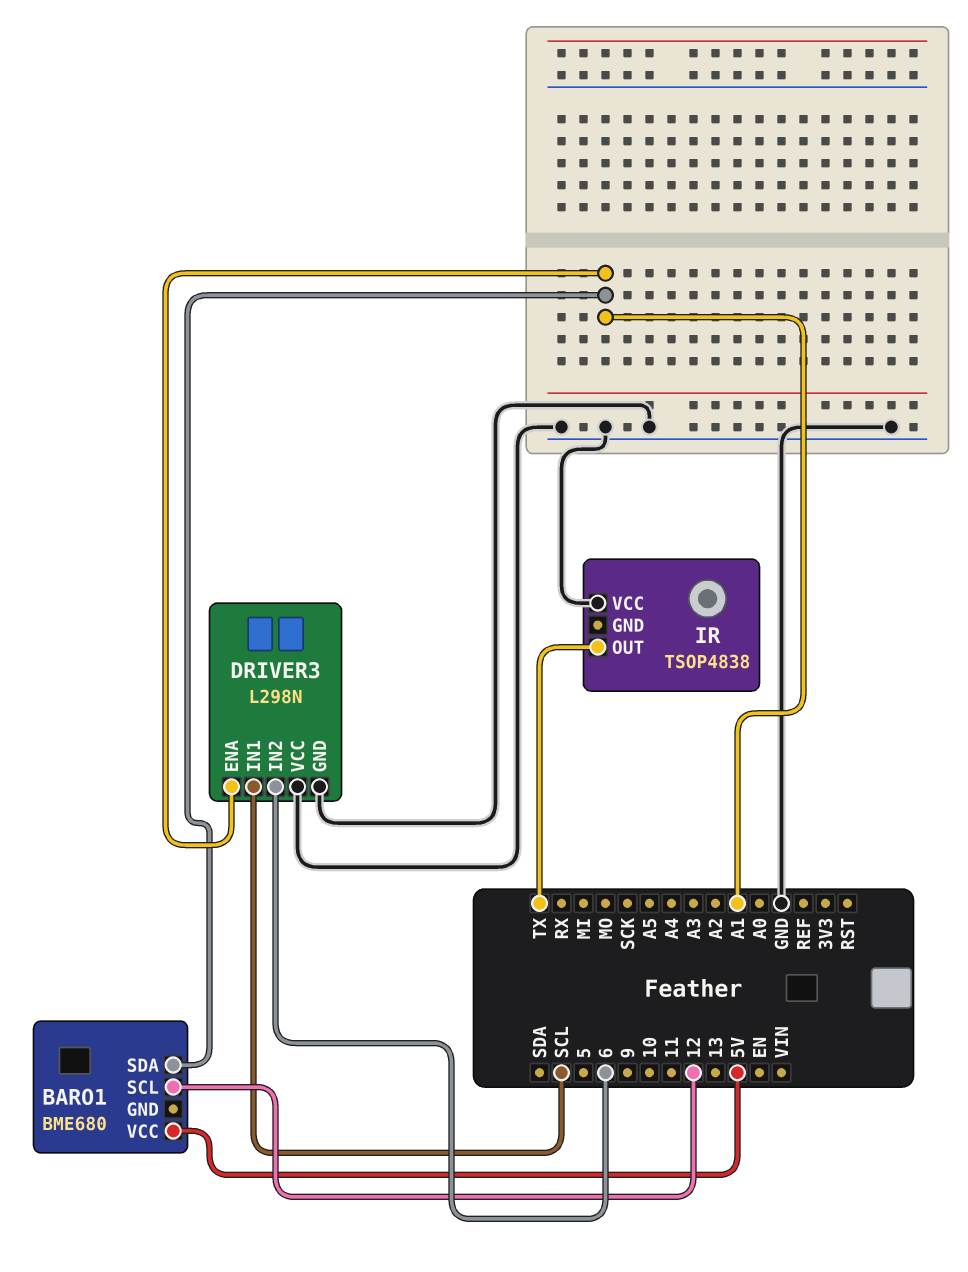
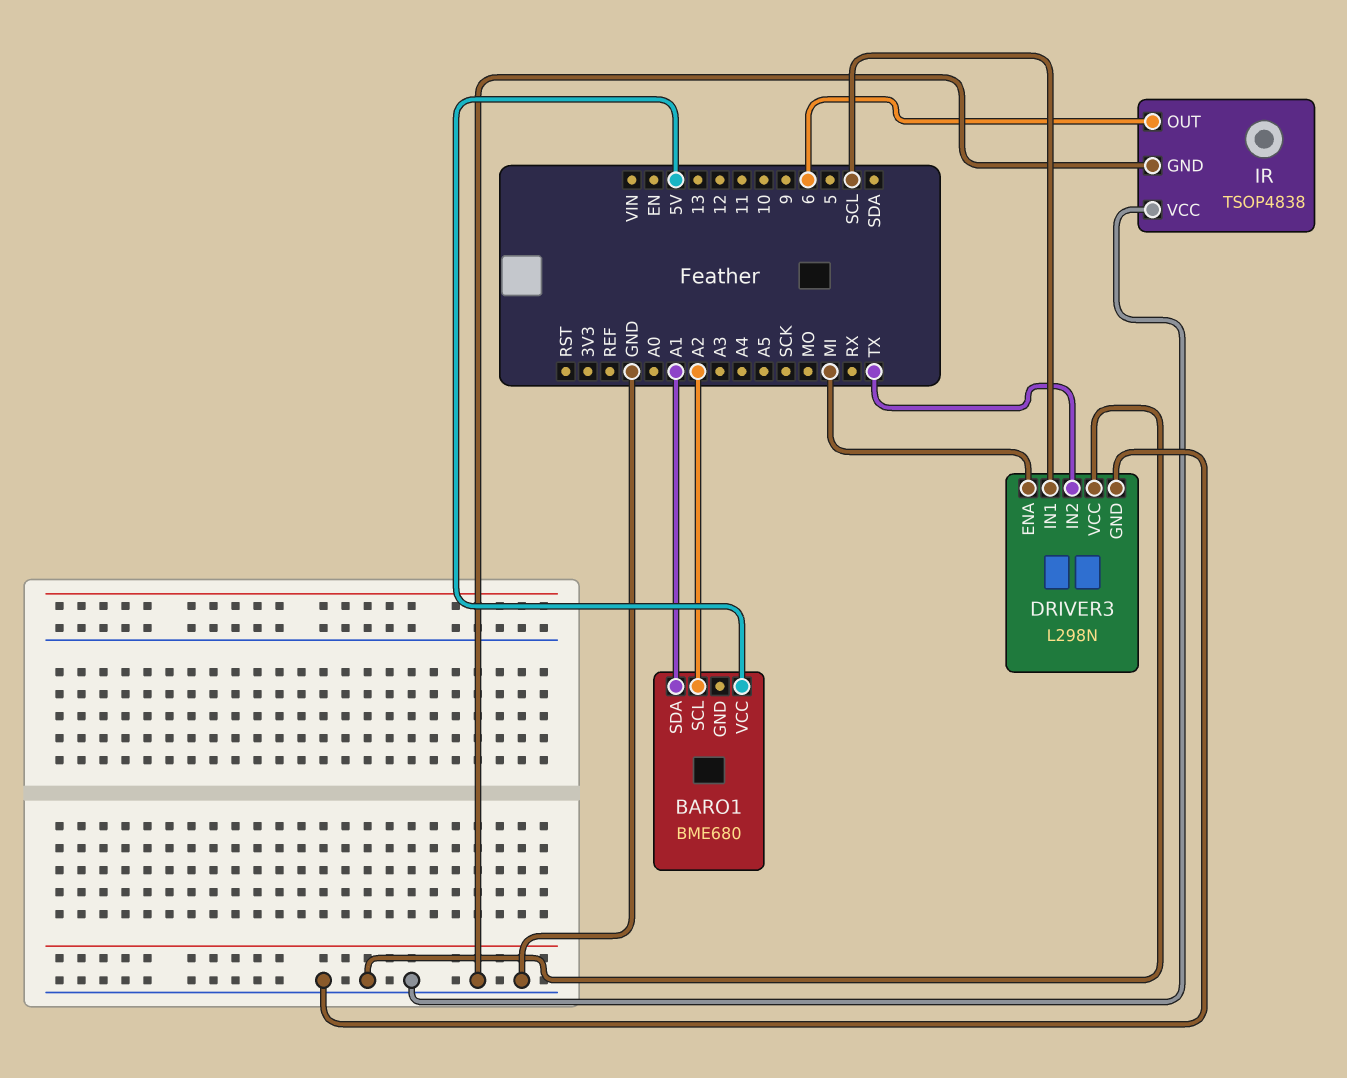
BARO1 pin SCL: 12 -> A2
DRIVER3 pin ENA: A1 -> MI
DRIVER3 pin IN2: 6 -> TX
IR pin GND: none -> GND
IR pin OUT: TX -> 6

